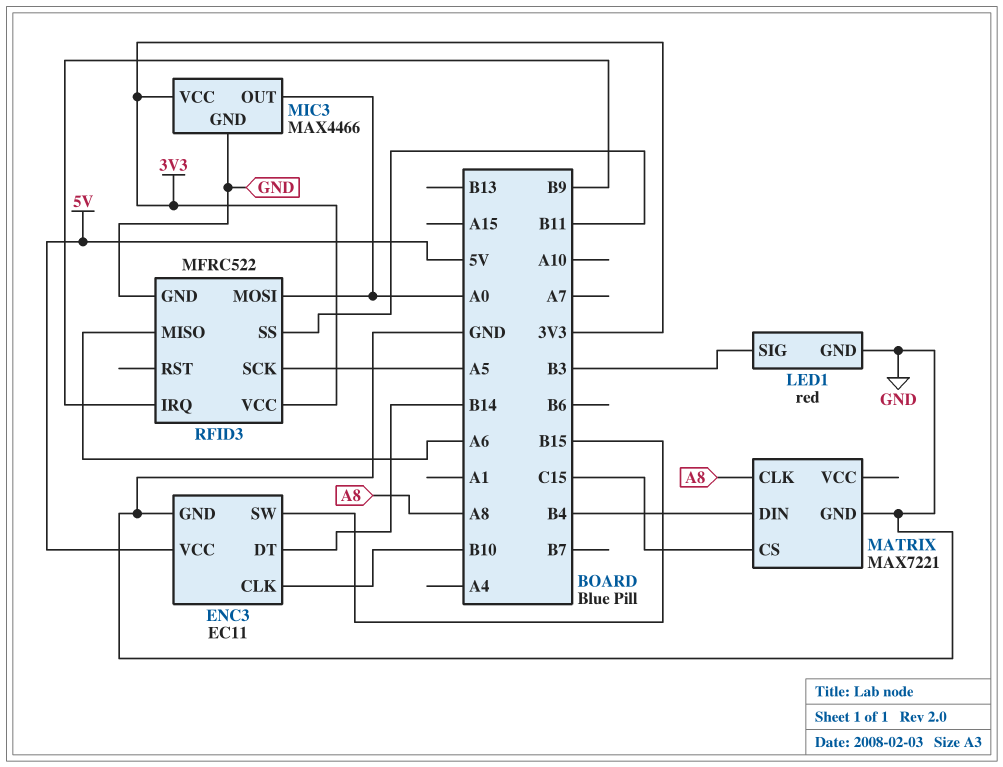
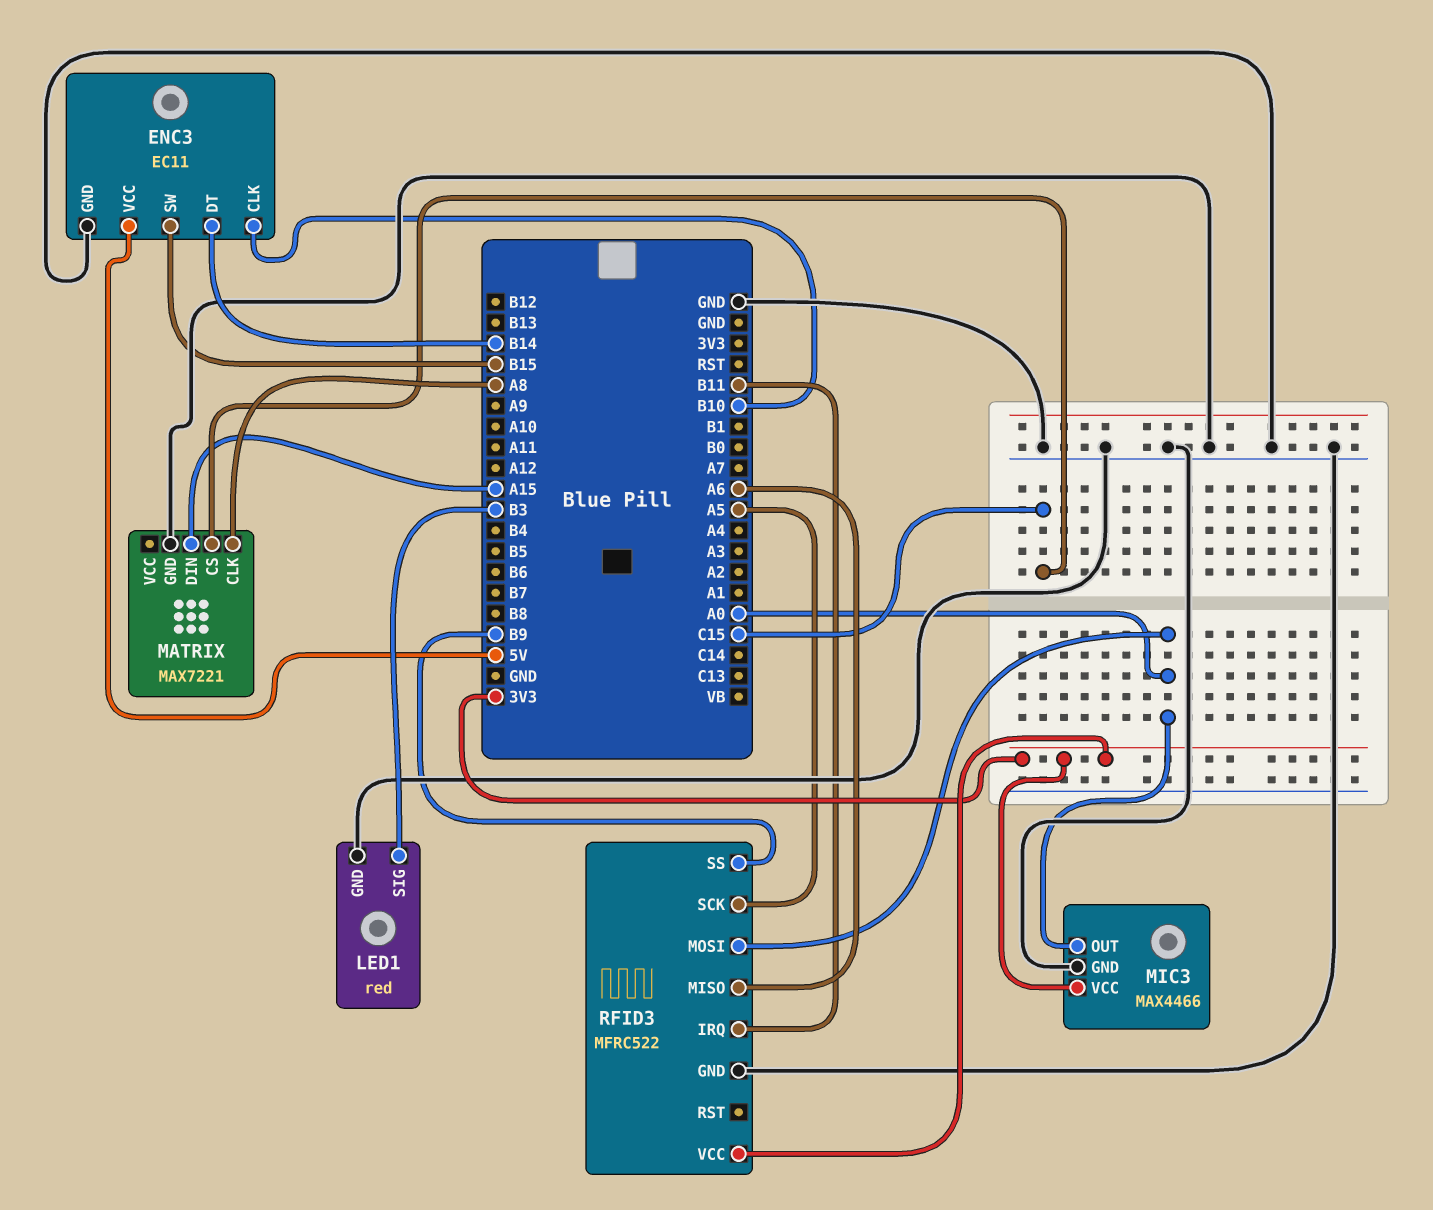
MATRIX pin DIN: B4 -> A15
RFID3 pin IRQ: B9 -> B11
RFID3 pin SS: B11 -> B9

